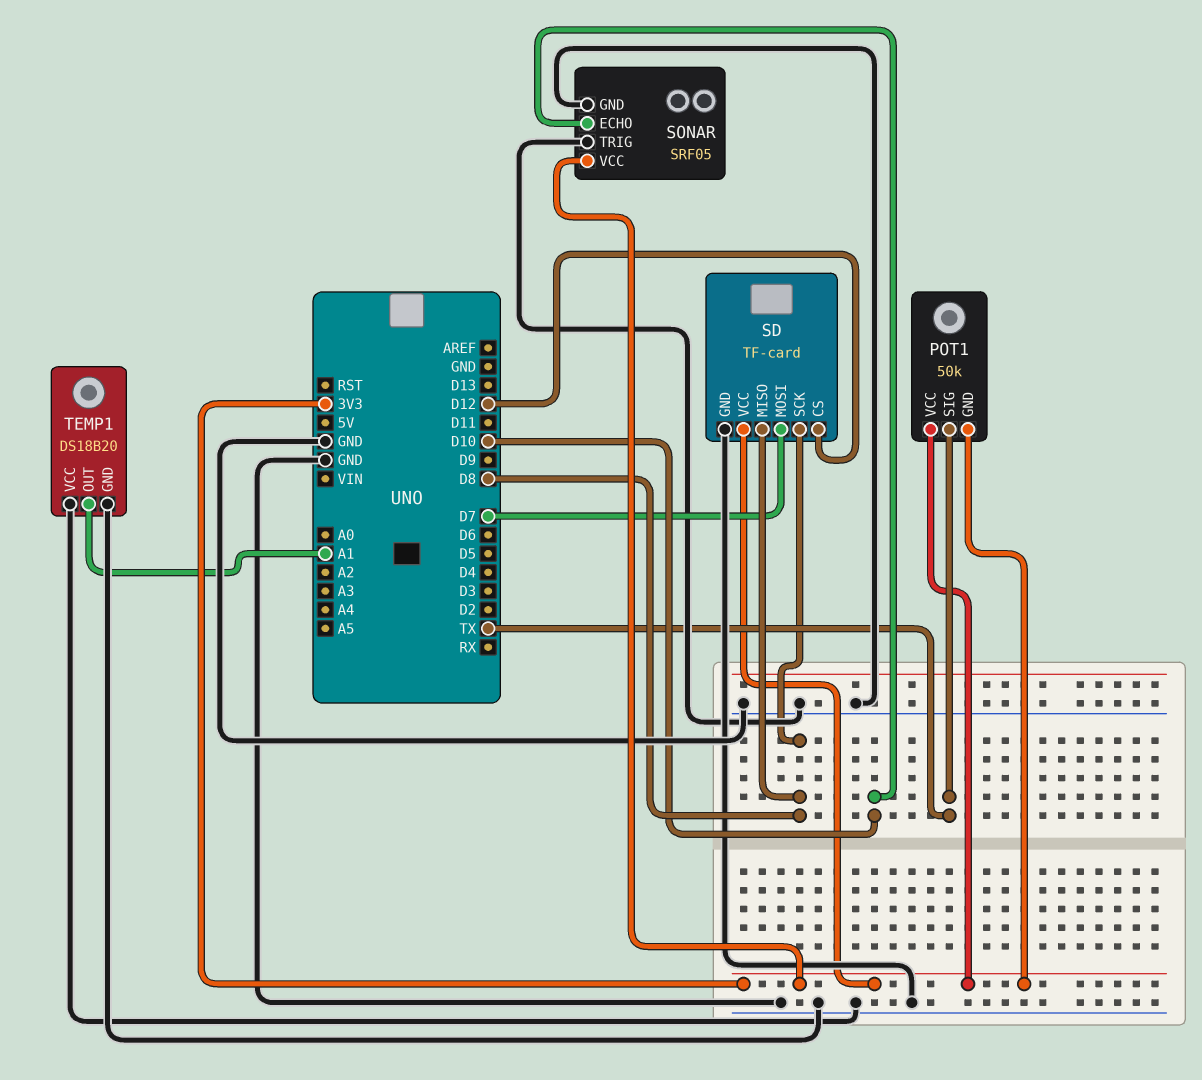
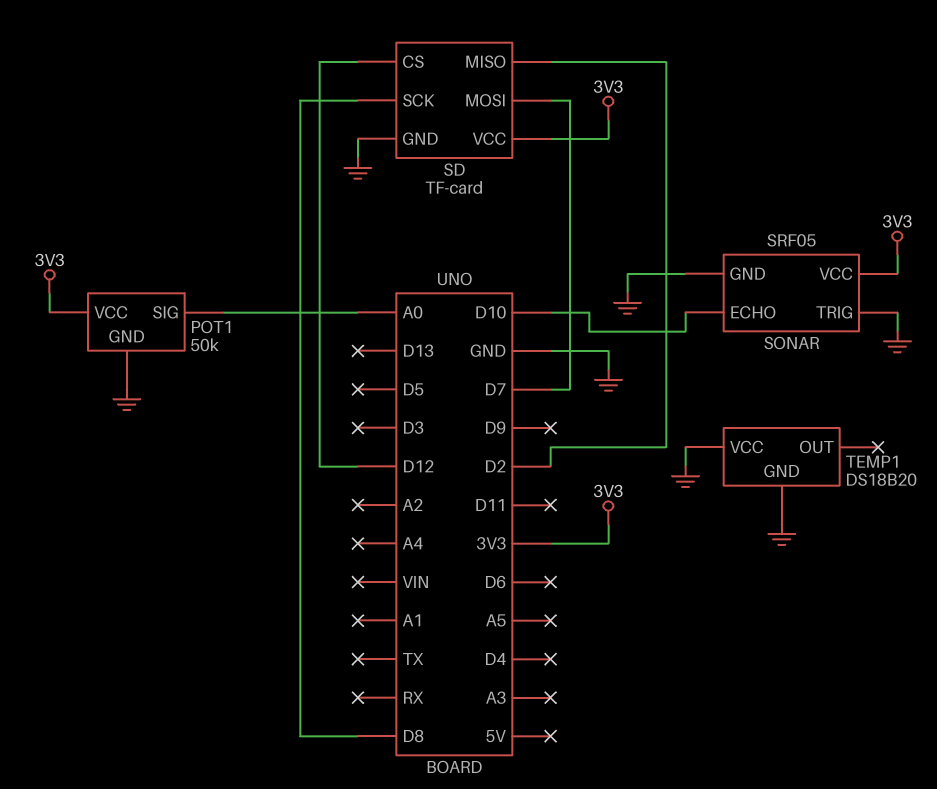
POT1 pin GND: 3V3 -> GND
POT1 pin SIG: TX -> A0
SD pin MISO: D8 -> D2
TEMP1 pin OUT: A1 -> none

